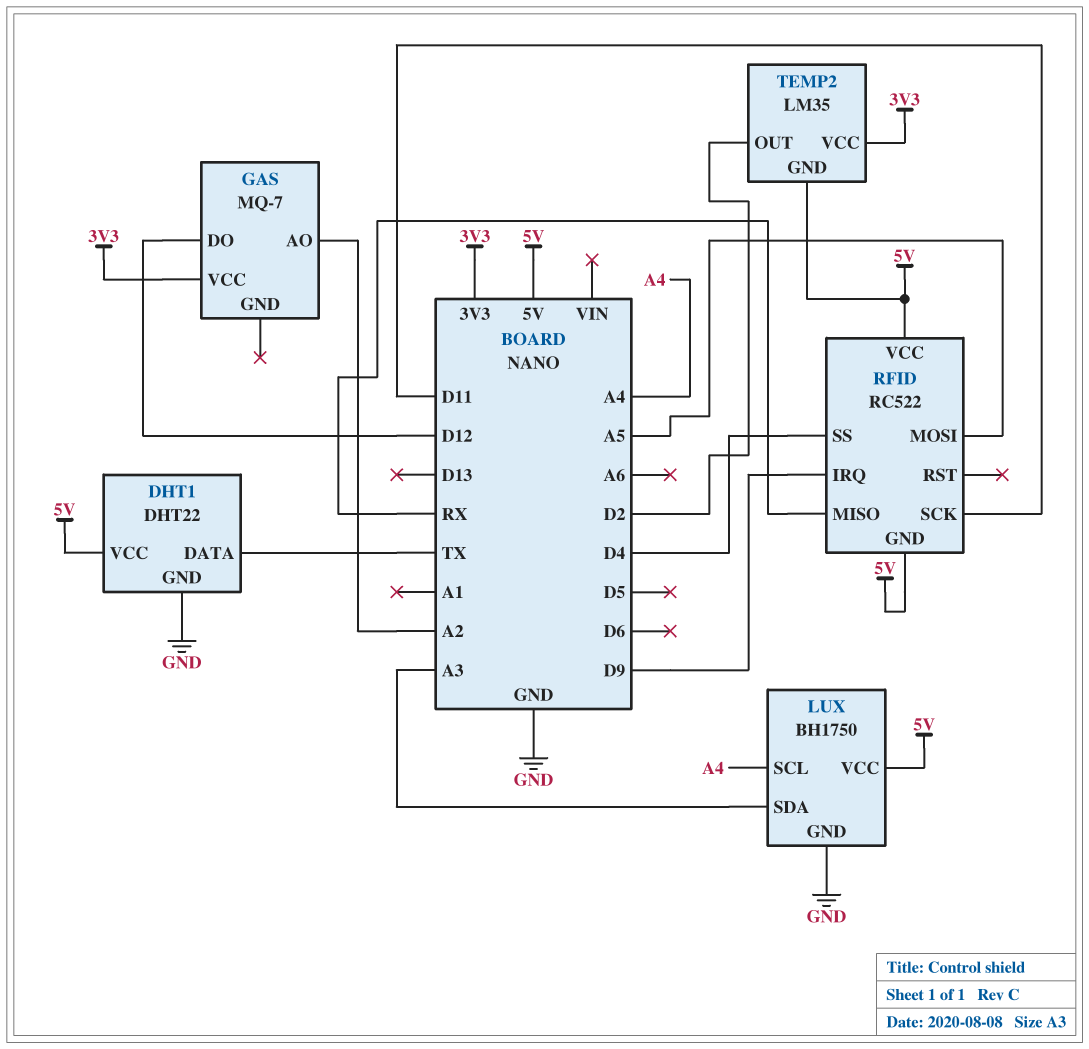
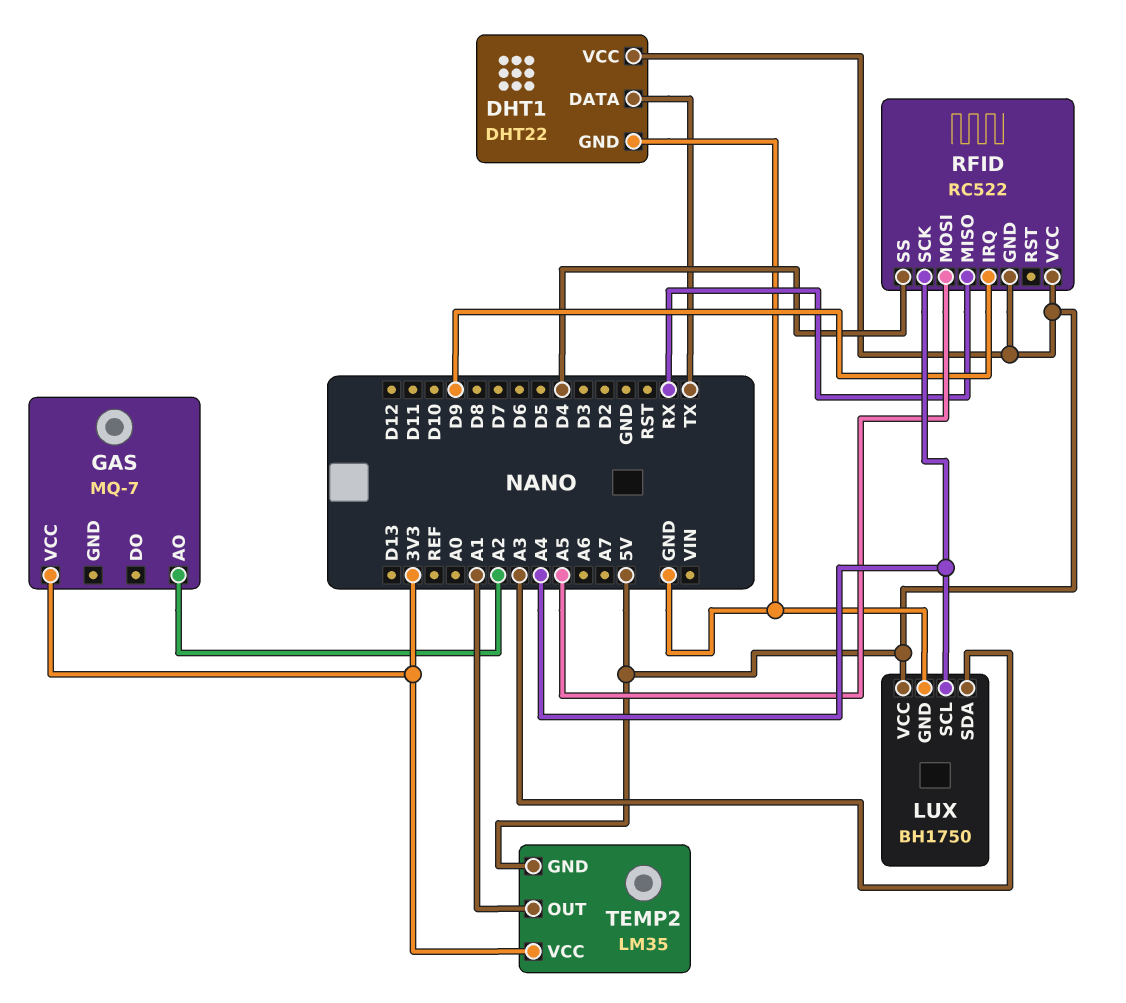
GAS pin DO: D12 -> none
RFID pin SCK: D11 -> A4
TEMP2 pin OUT: D2 -> A1

